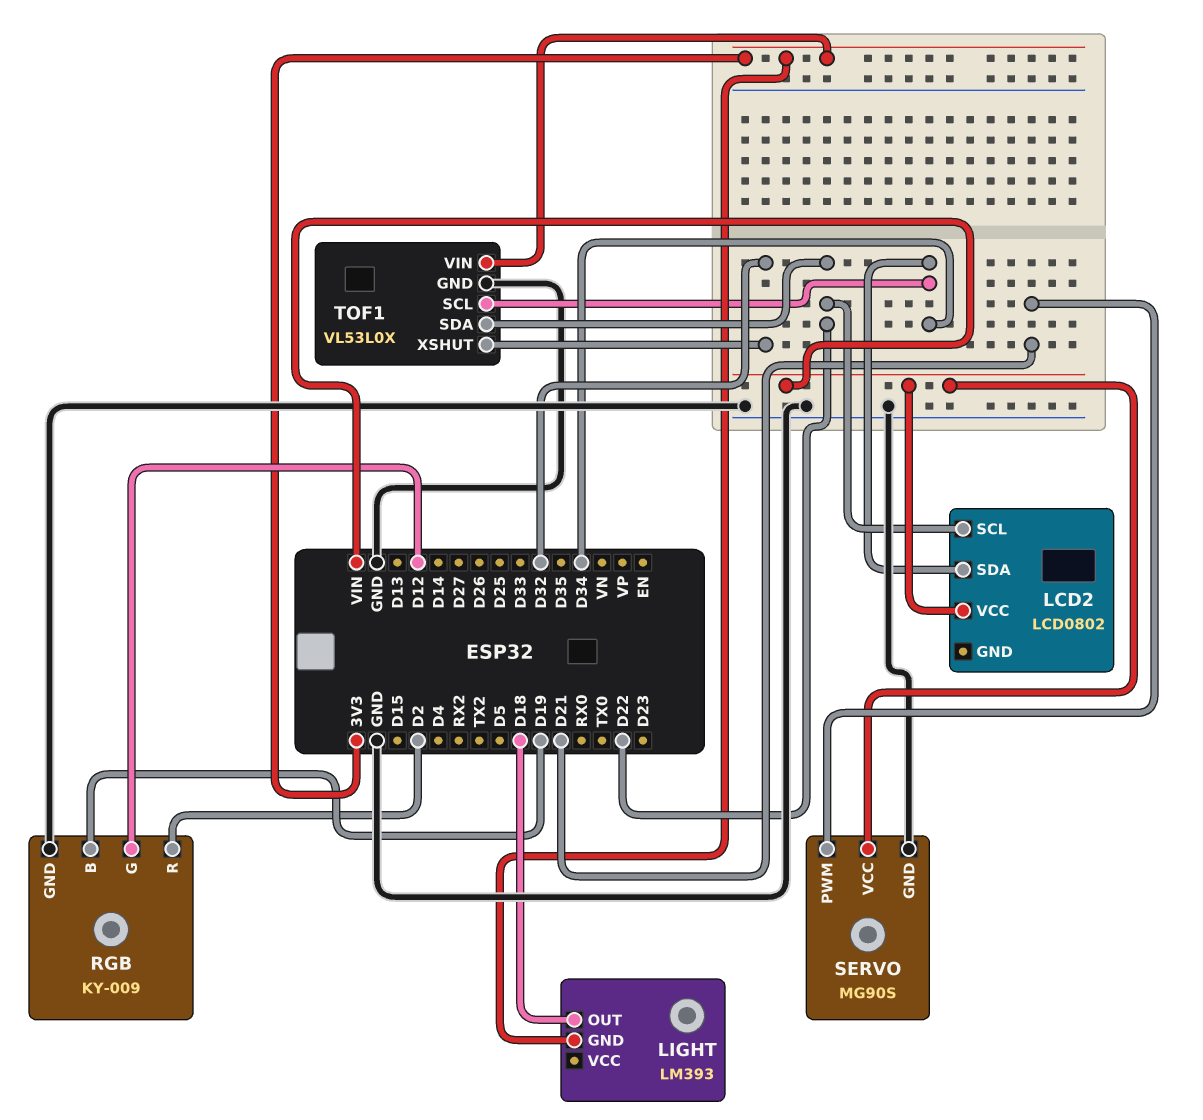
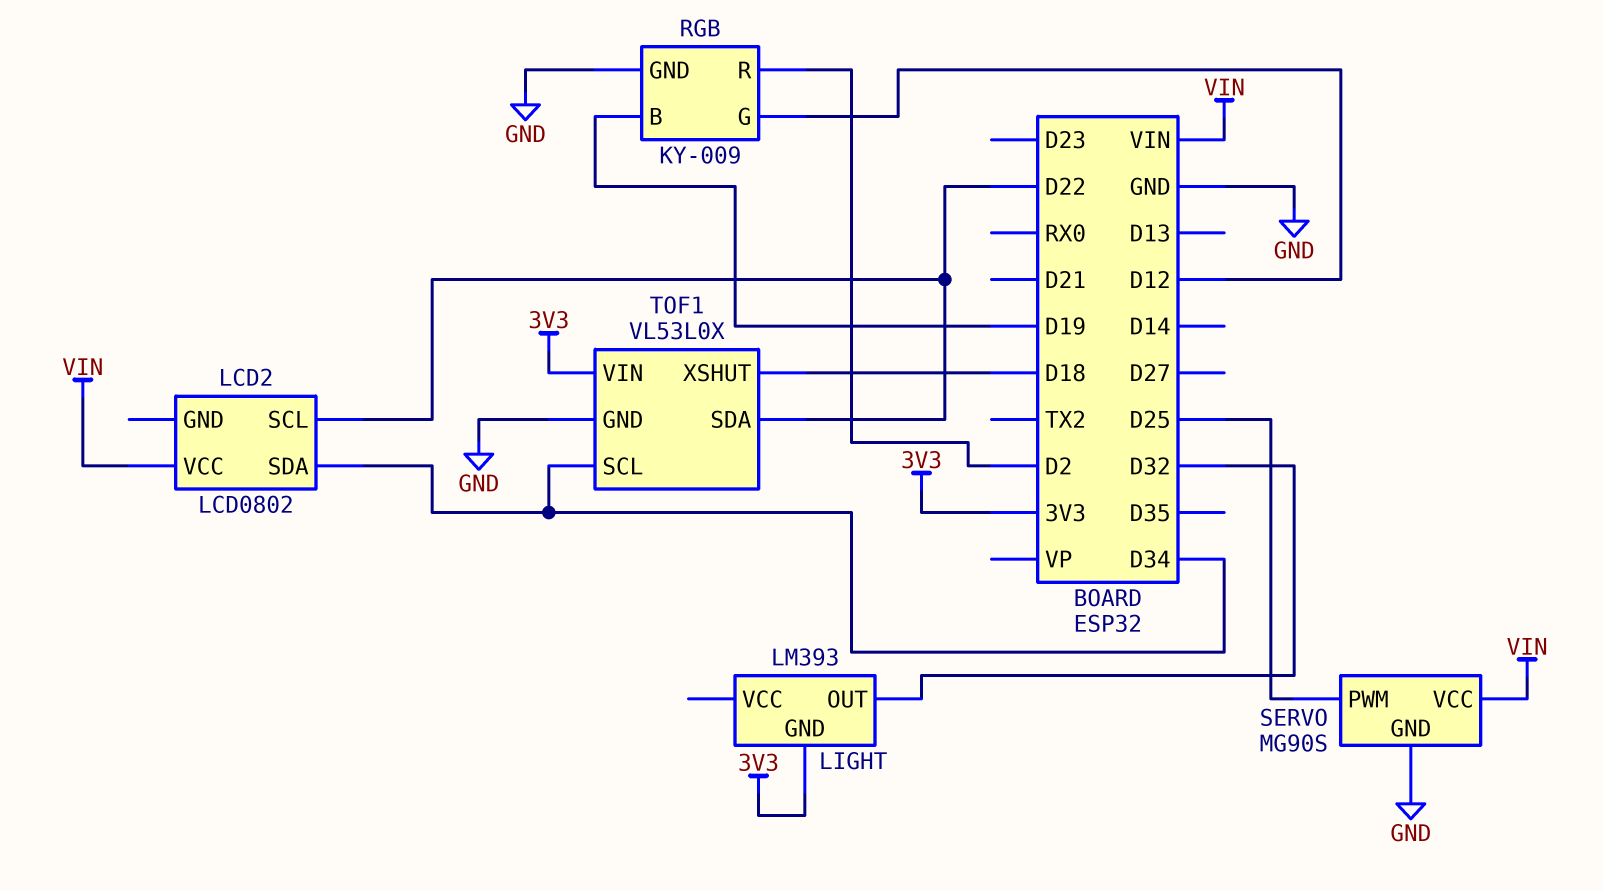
LIGHT pin OUT: D18 -> D32
SERVO pin PWM: D21 -> D25
TOF1 pin XSHUT: D32 -> D18

